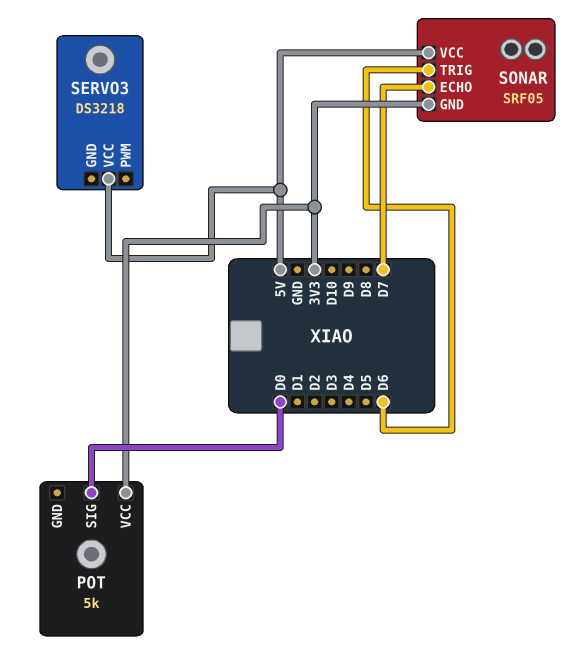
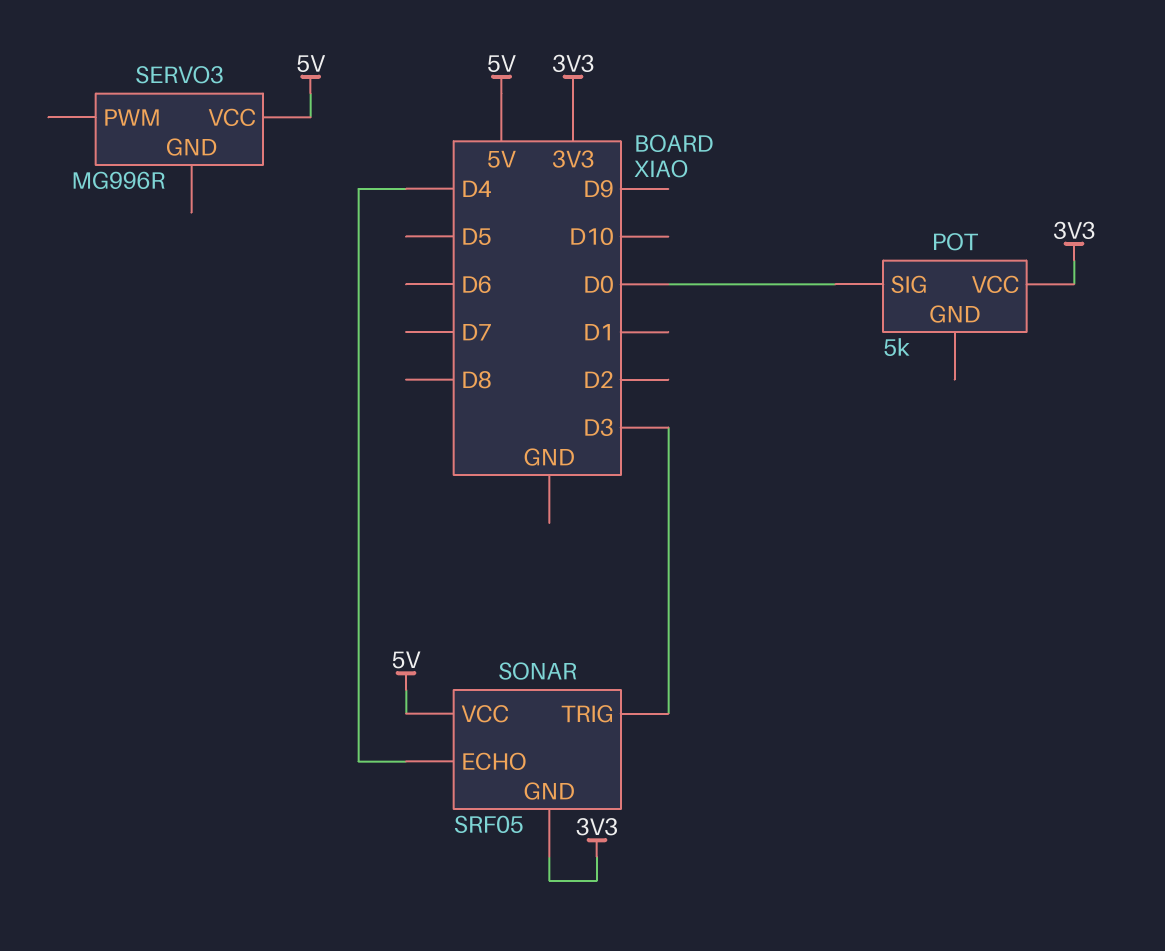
SERVO3: DS3218 -> MG996R
SONAR pin ECHO: D7 -> D4
SONAR pin TRIG: D6 -> D3

